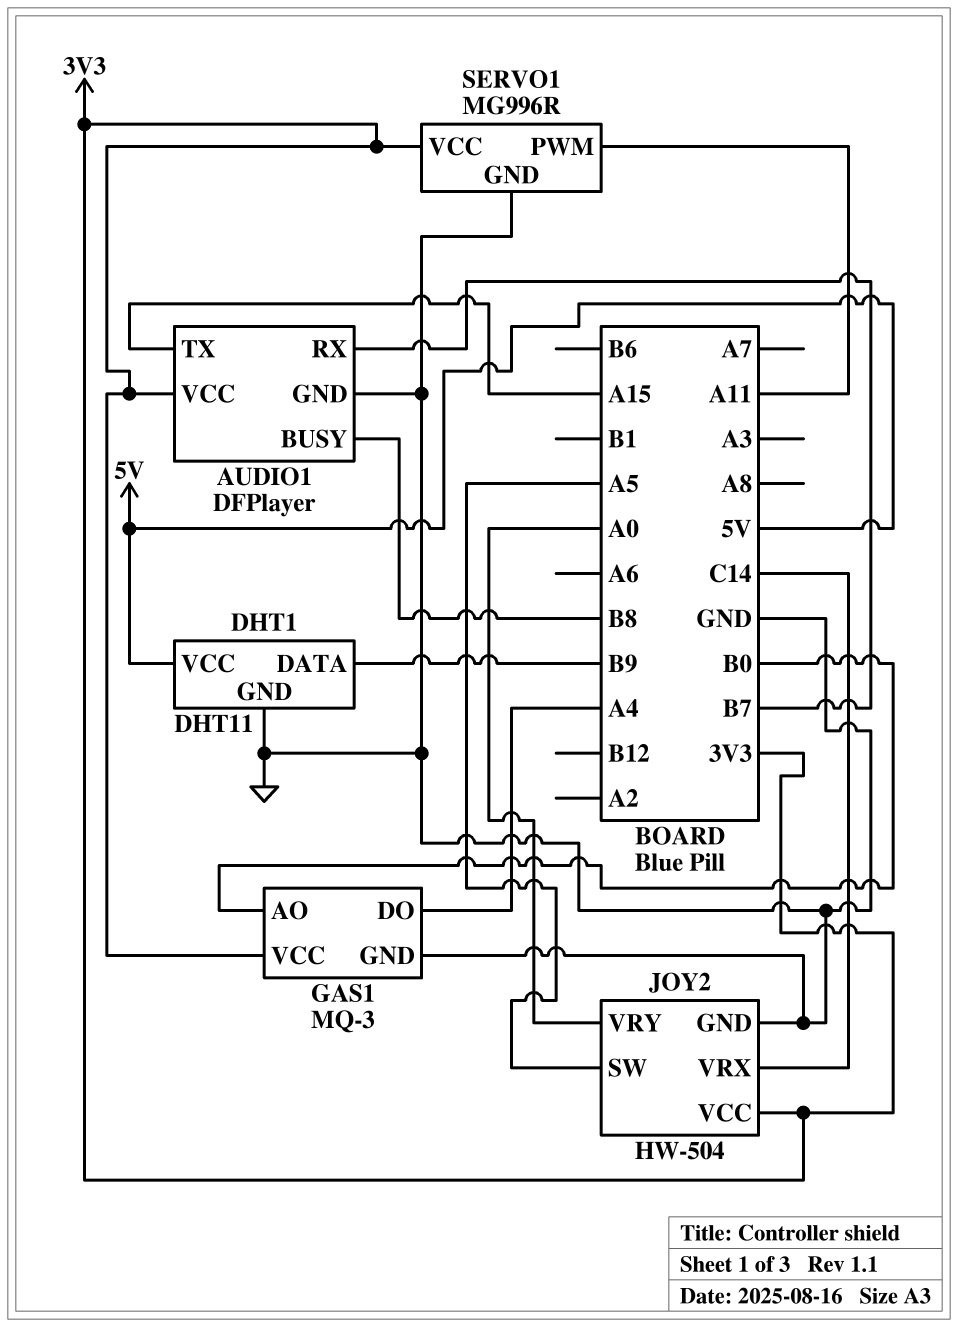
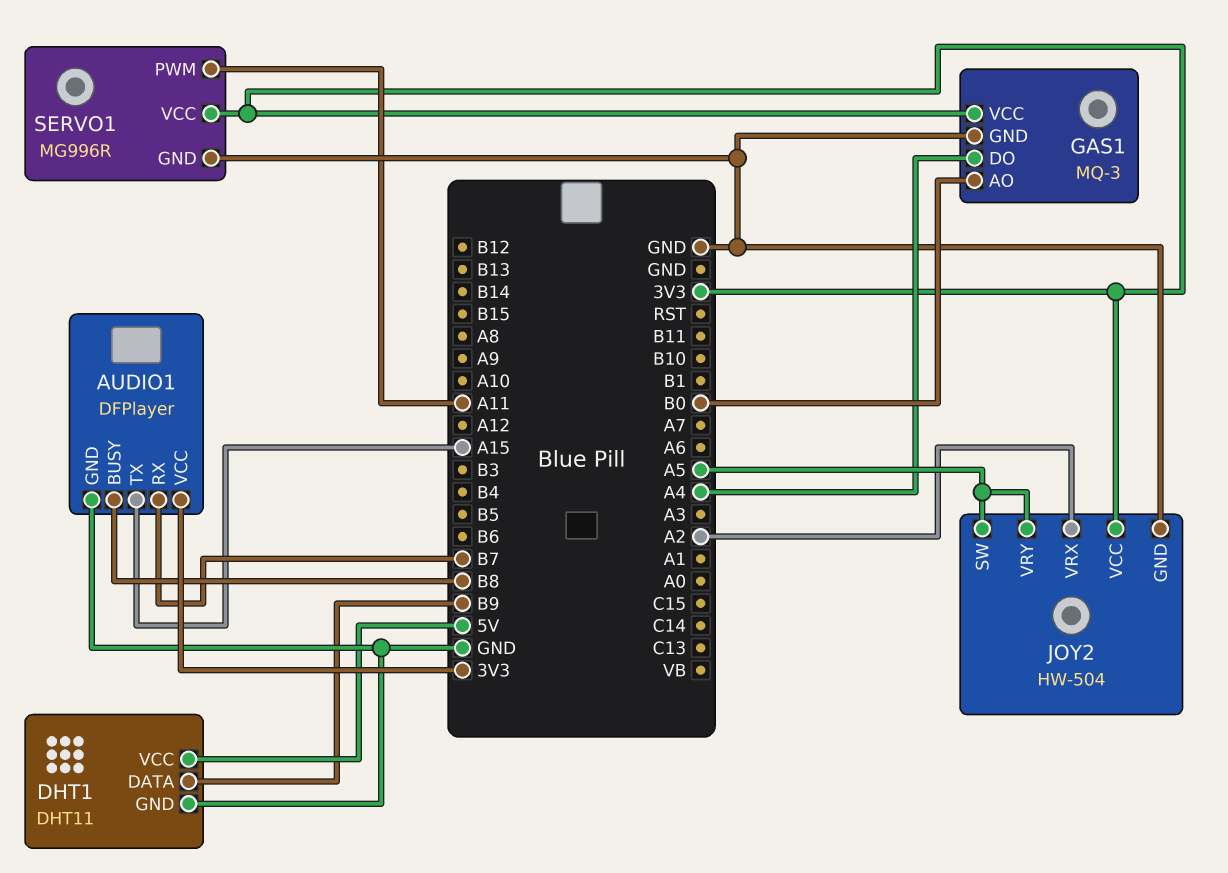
JOY2 pin VRX: C14 -> A2
JOY2 pin VRY: A0 -> A5

